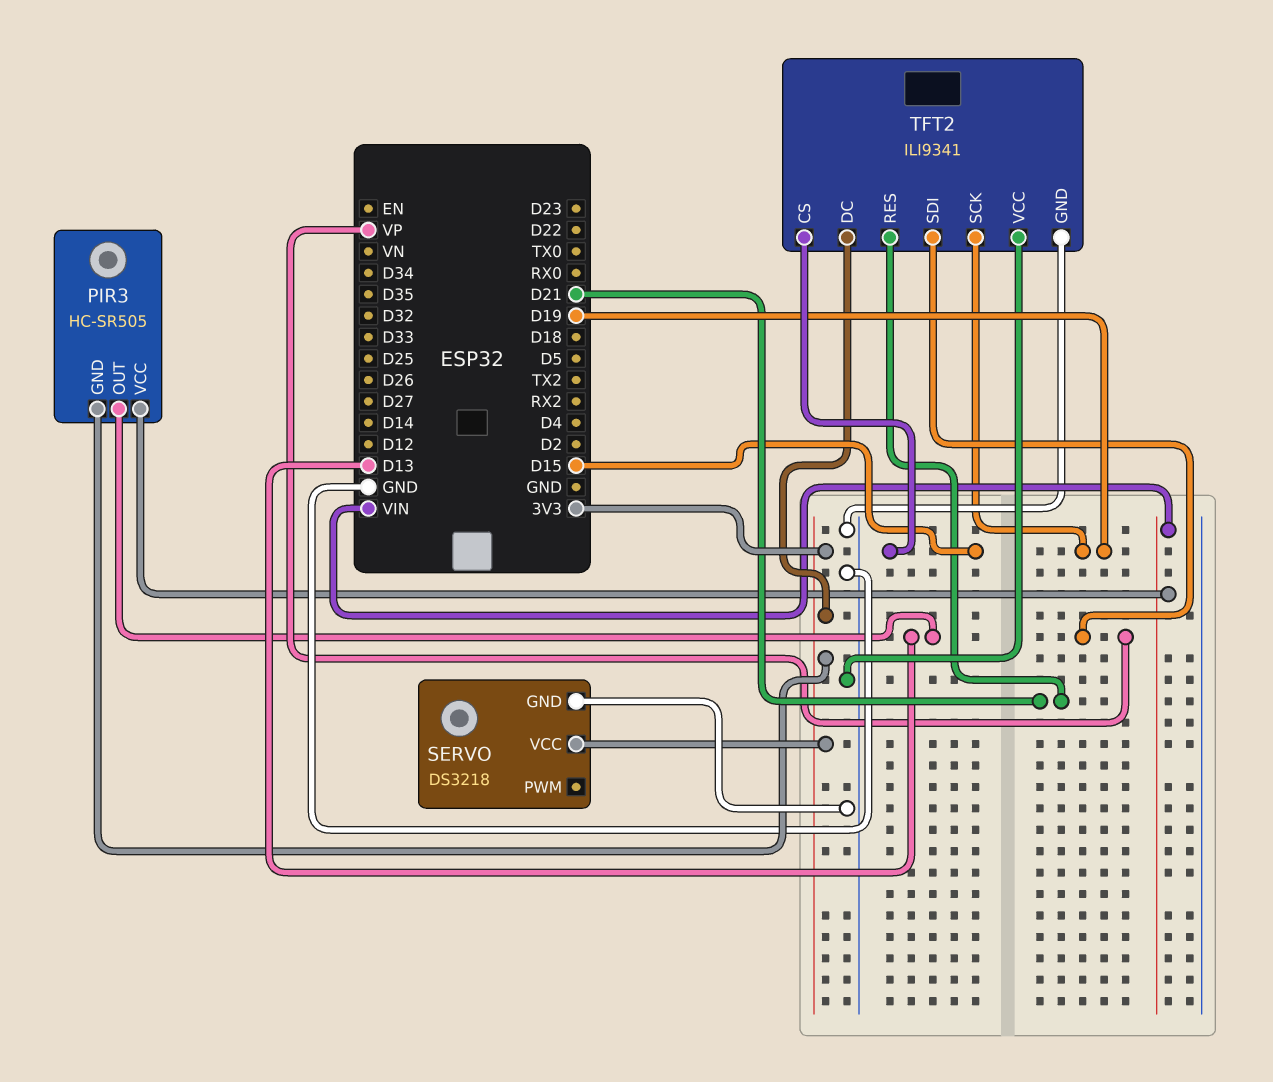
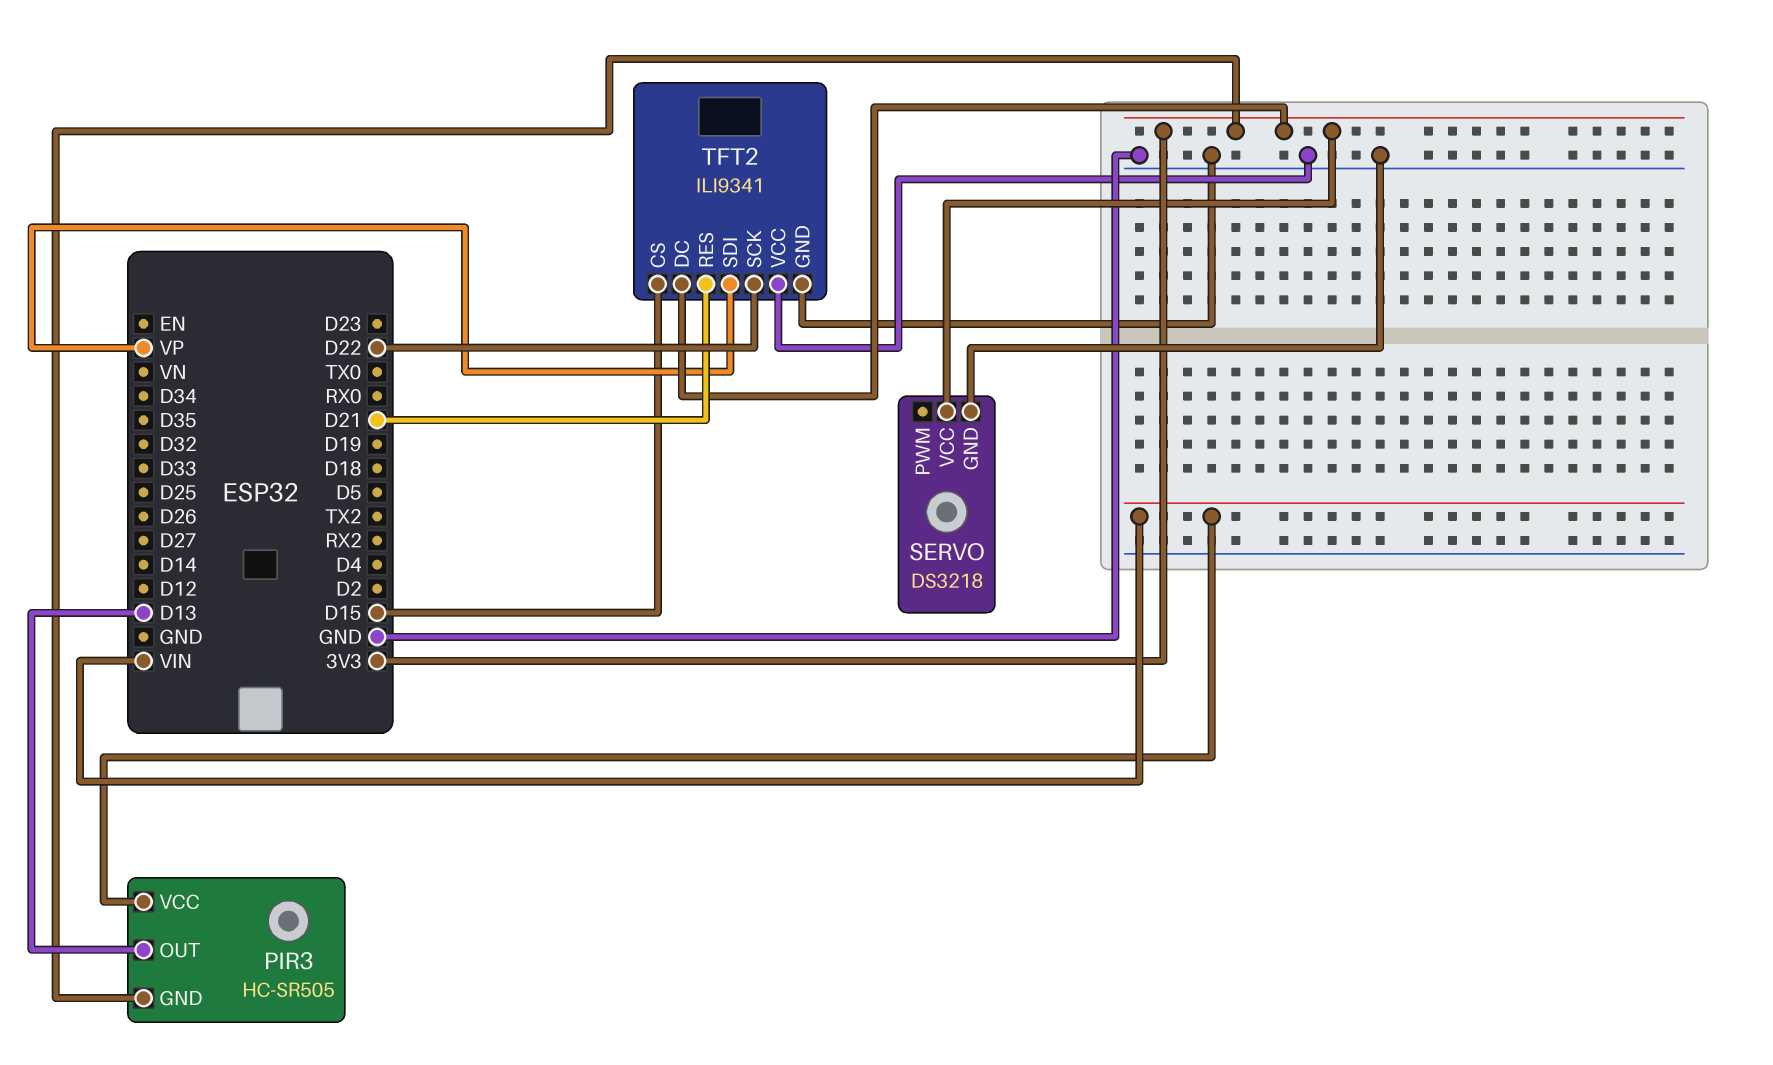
TFT2 pin SCK: D19 -> D22

